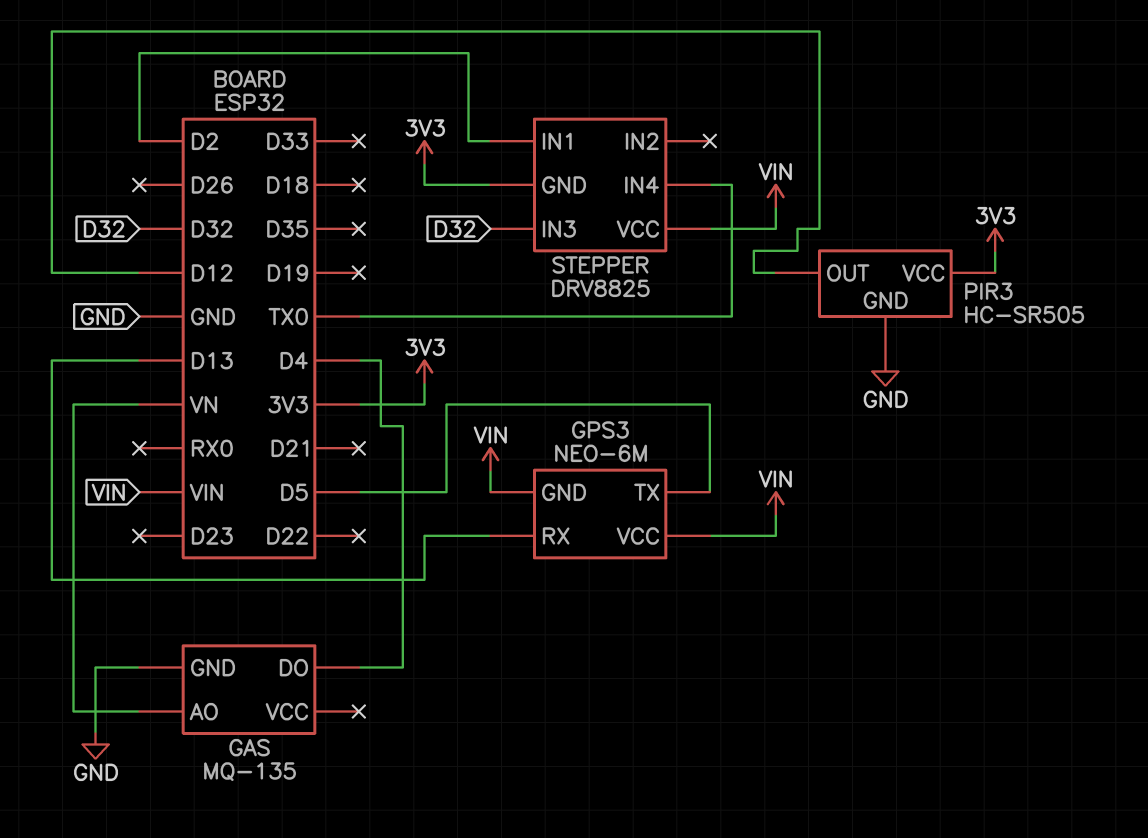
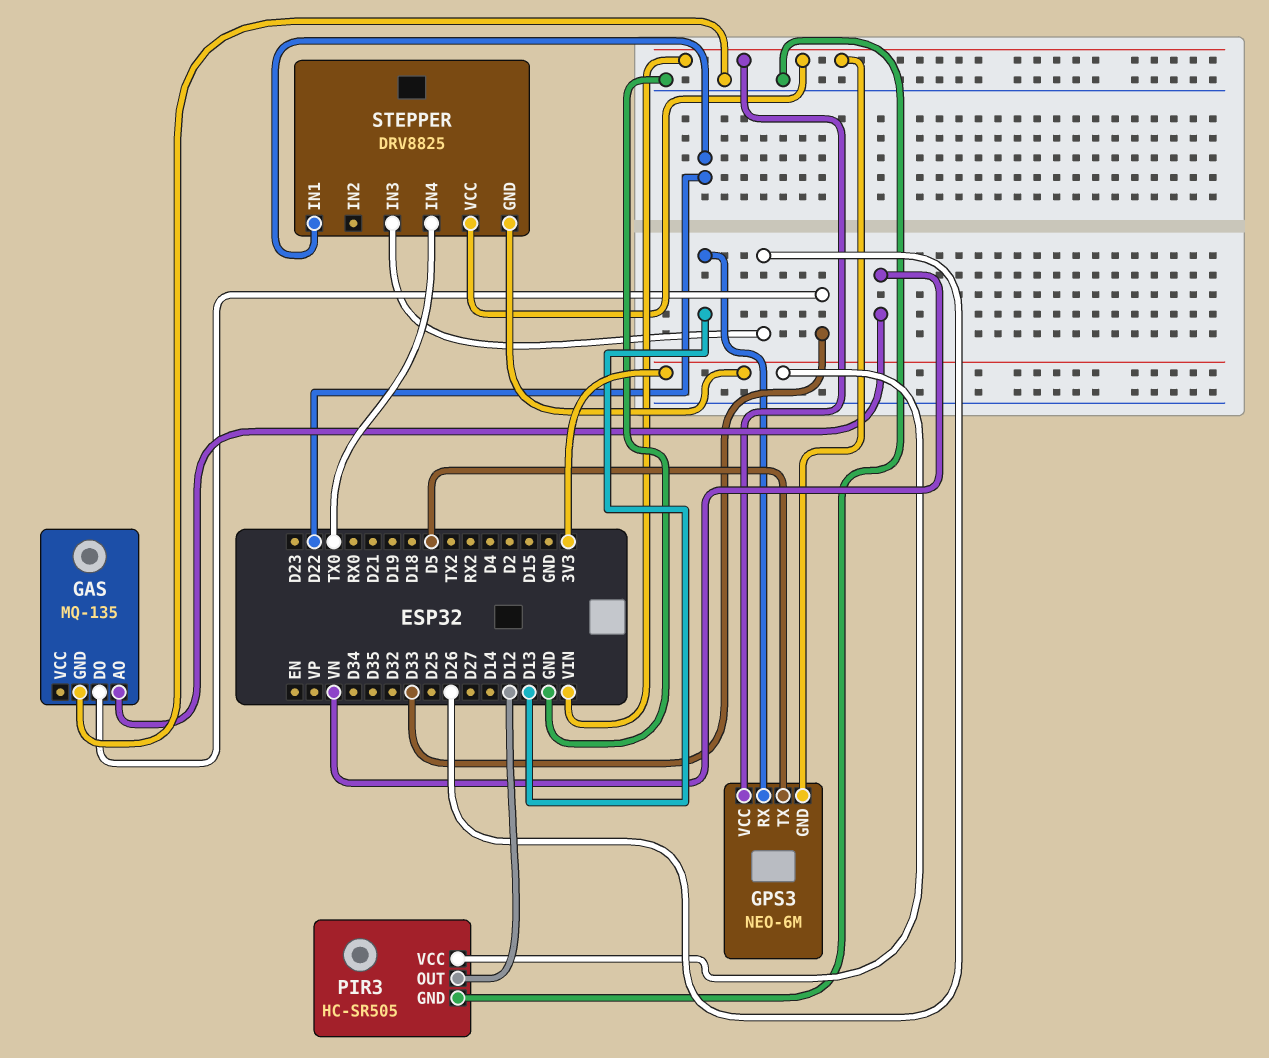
GAS pin DO: D4 -> D33
STEPPER pin IN1: D2 -> D22
STEPPER pin IN3: D32 -> D26

